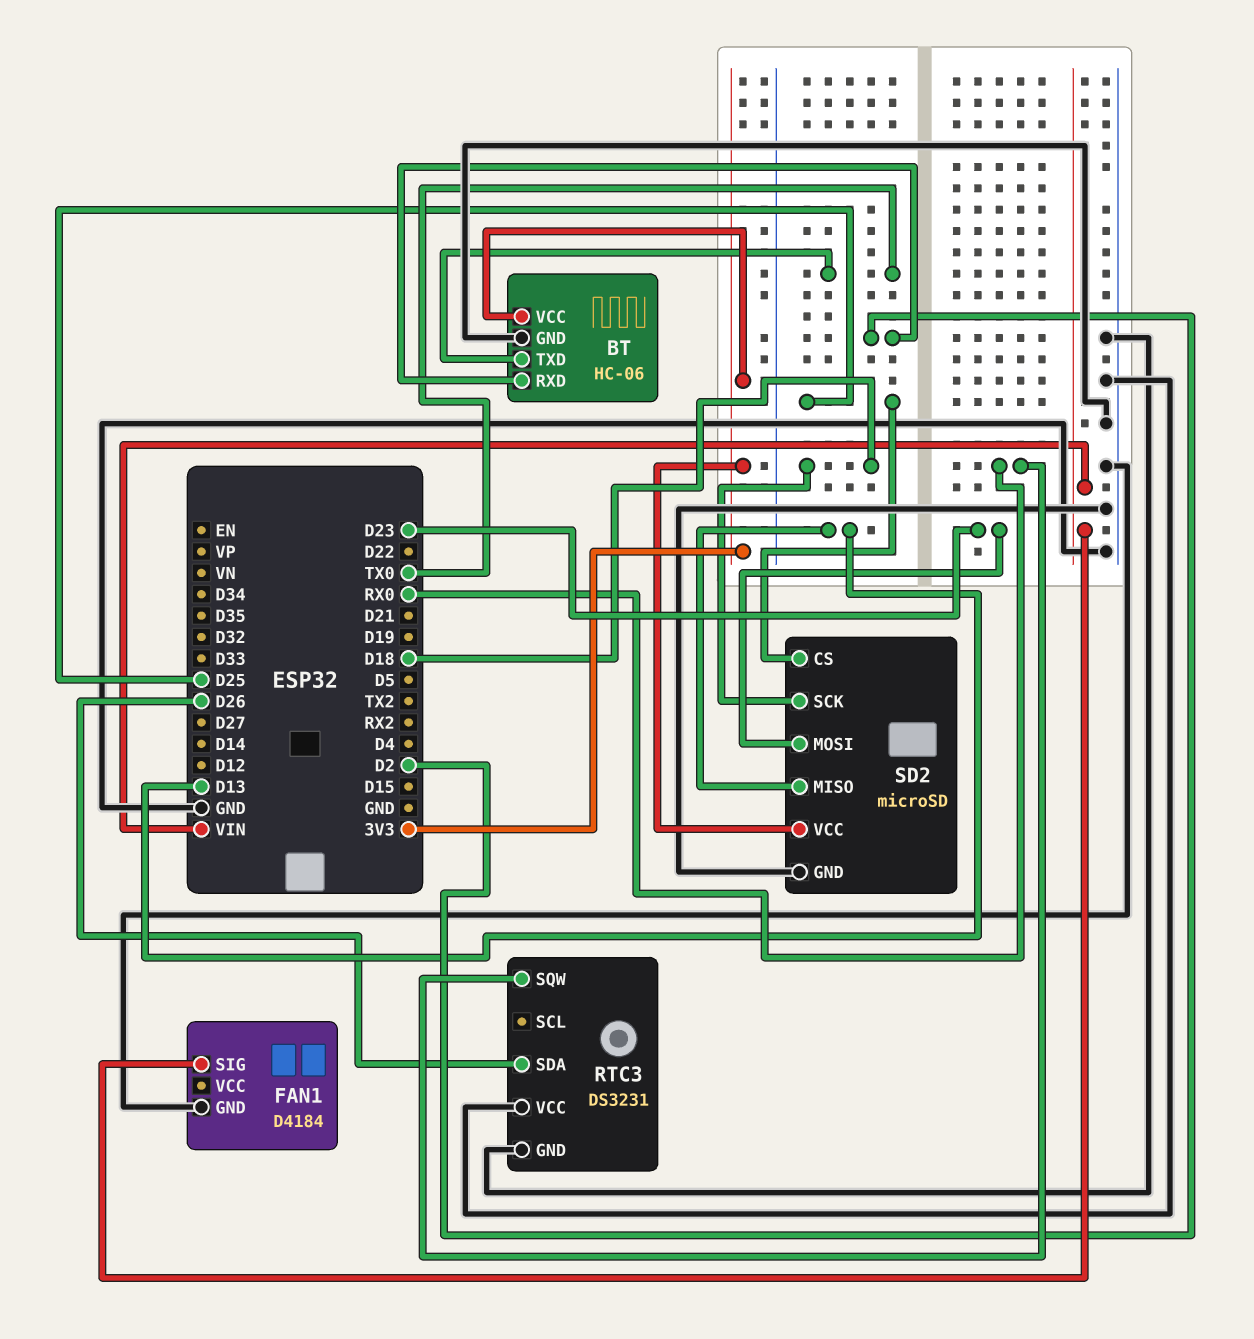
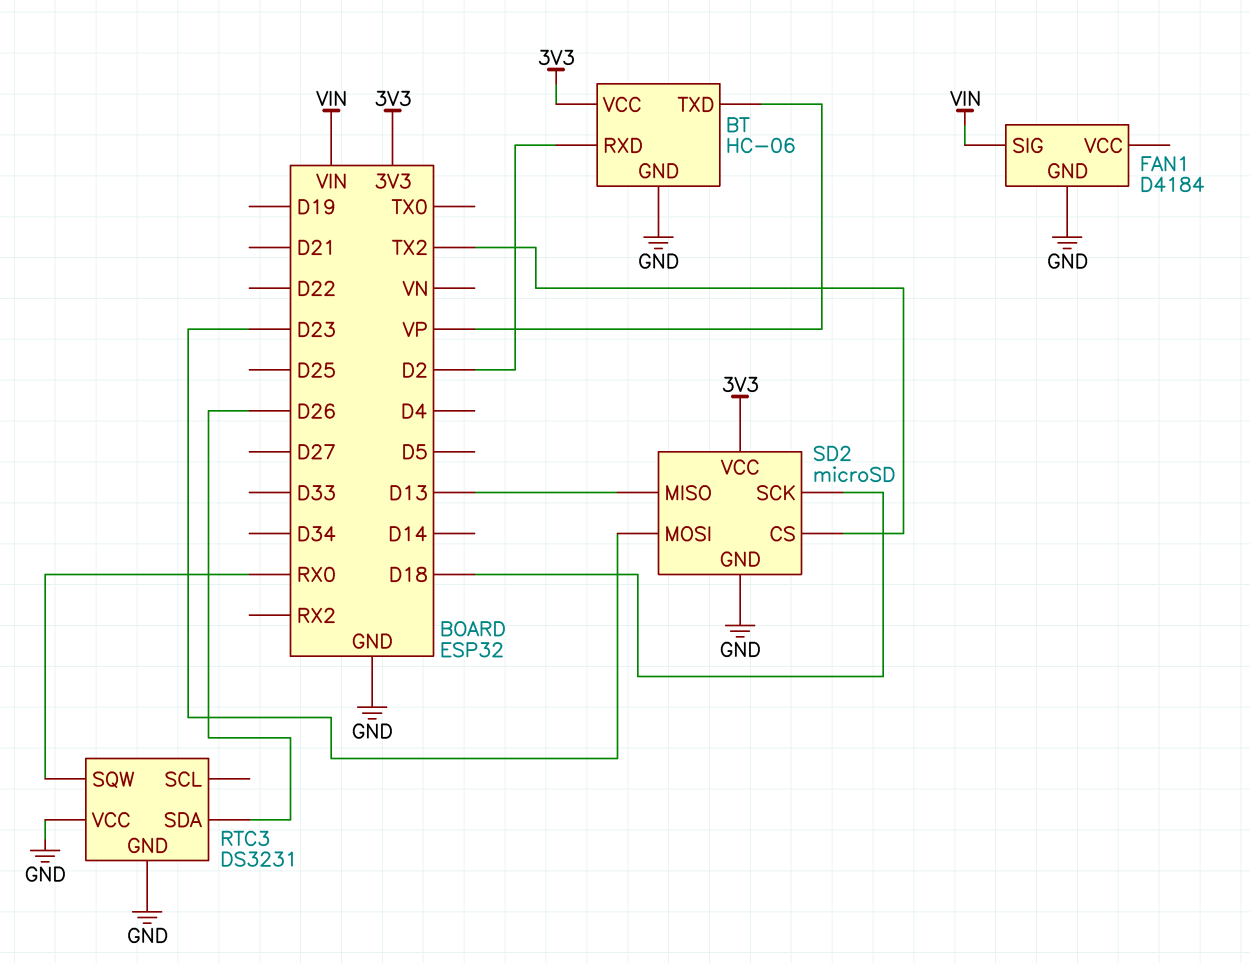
BT pin TXD: TX0 -> VP
SD2 pin CS: D25 -> TX2

